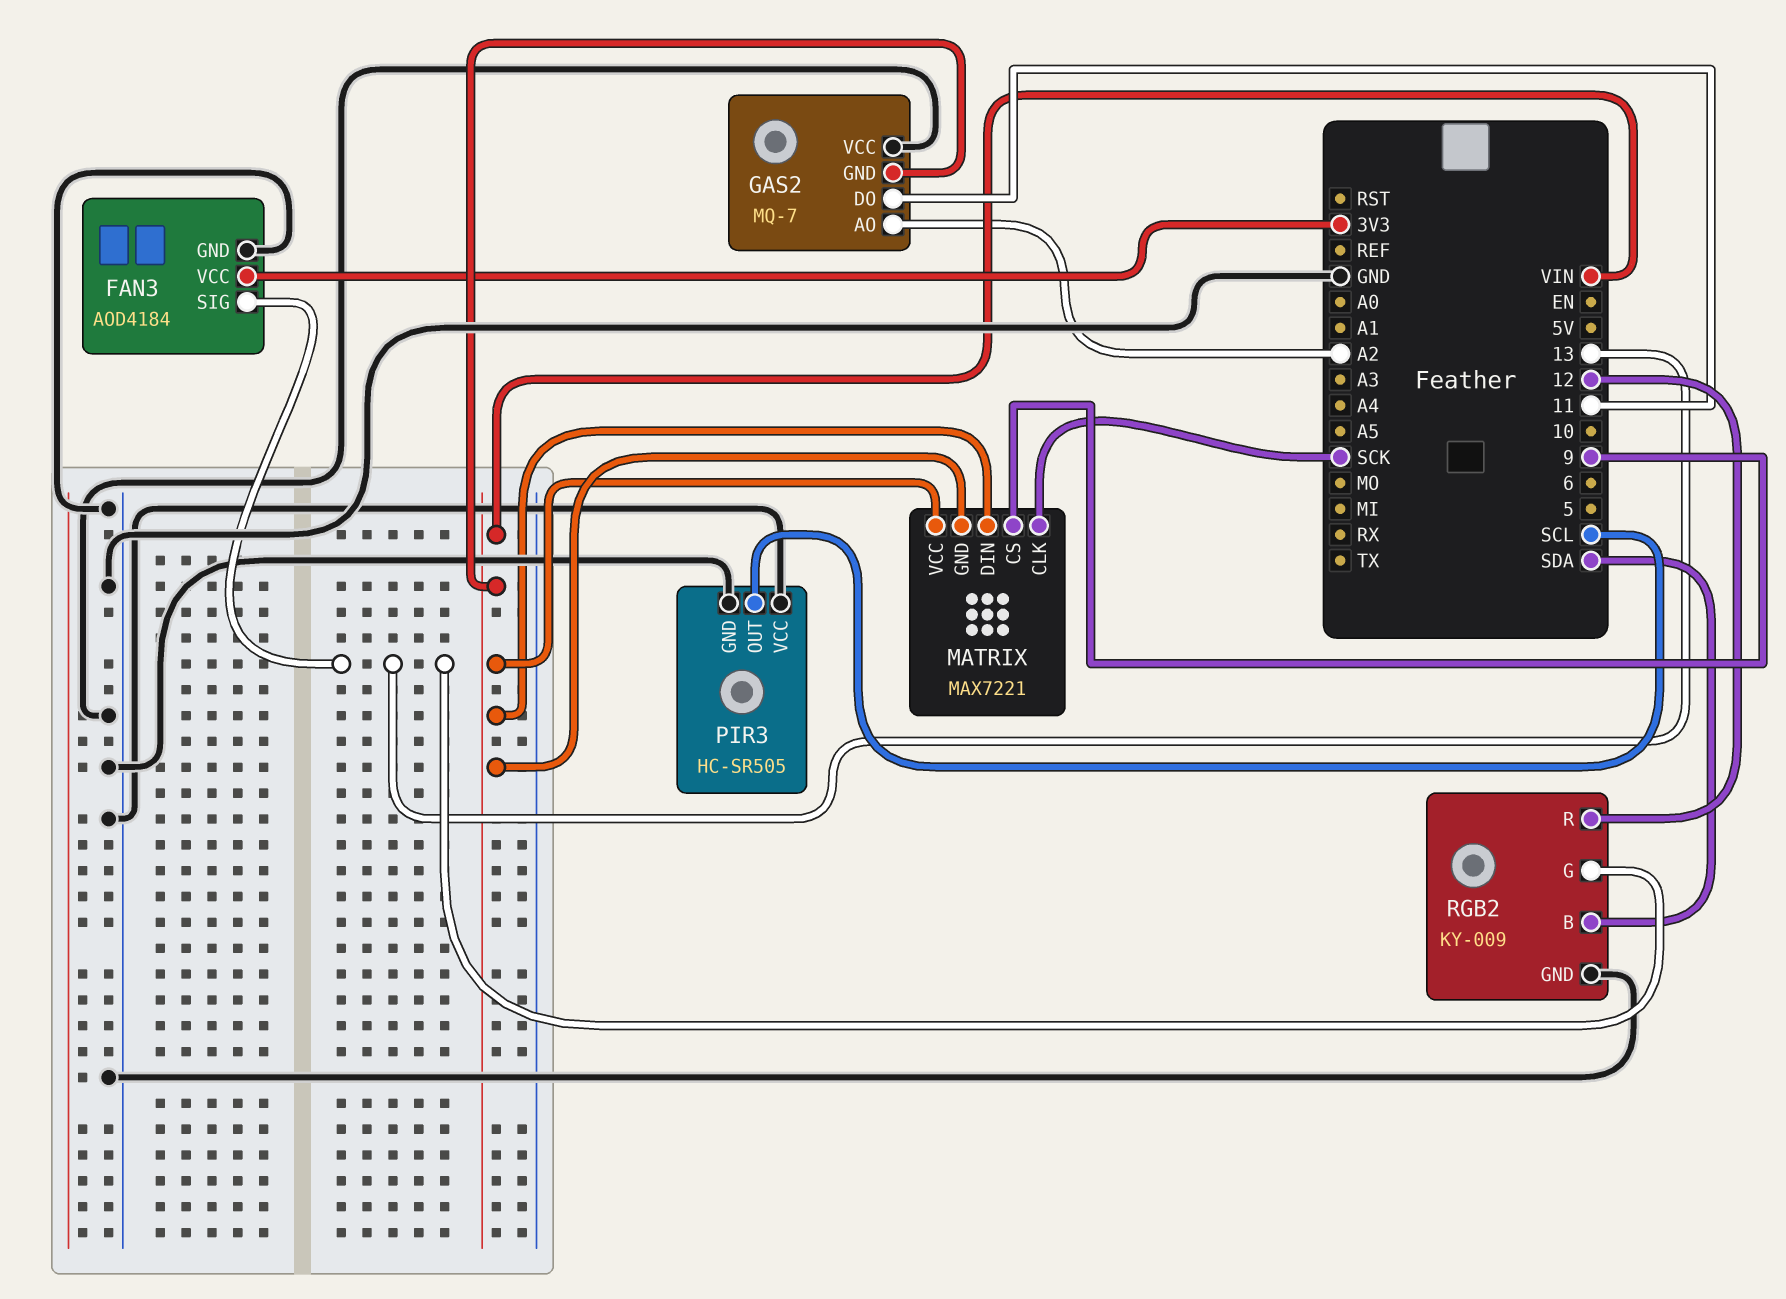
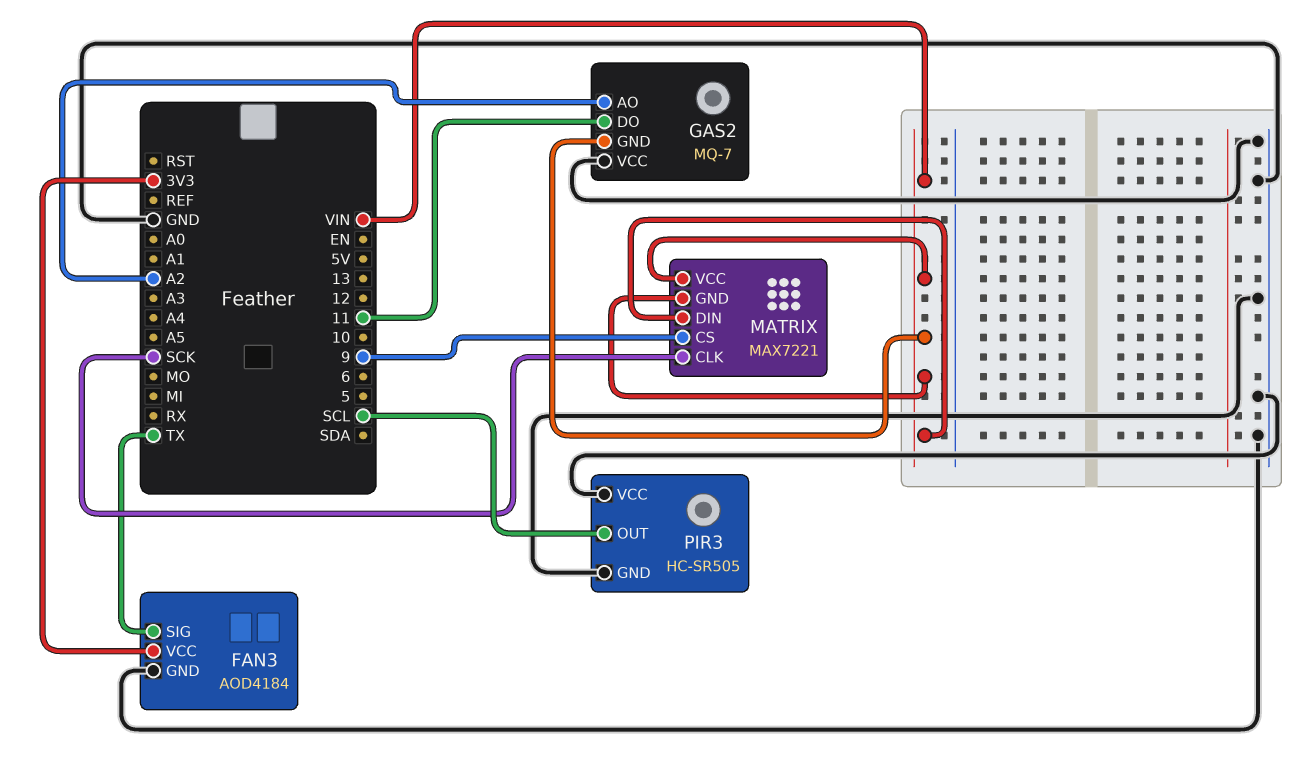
FAN3 pin SIG: 13 -> TX
RGB2: KY-009 -> none
RGB2 pin B: SDA -> none
RGB2 pin G: 13 -> none
RGB2 pin GND: GND -> none
RGB2 pin R: 12 -> none

